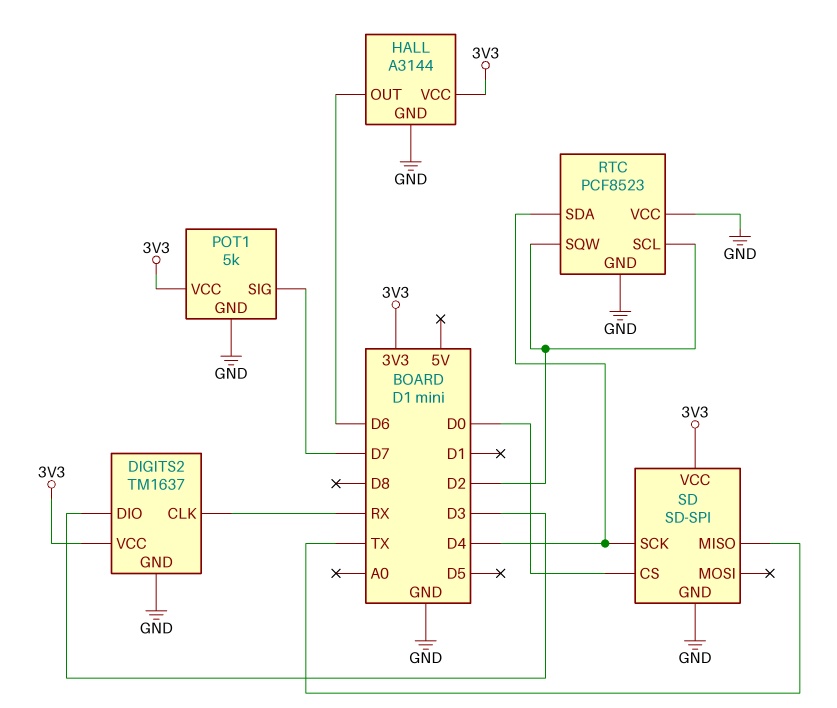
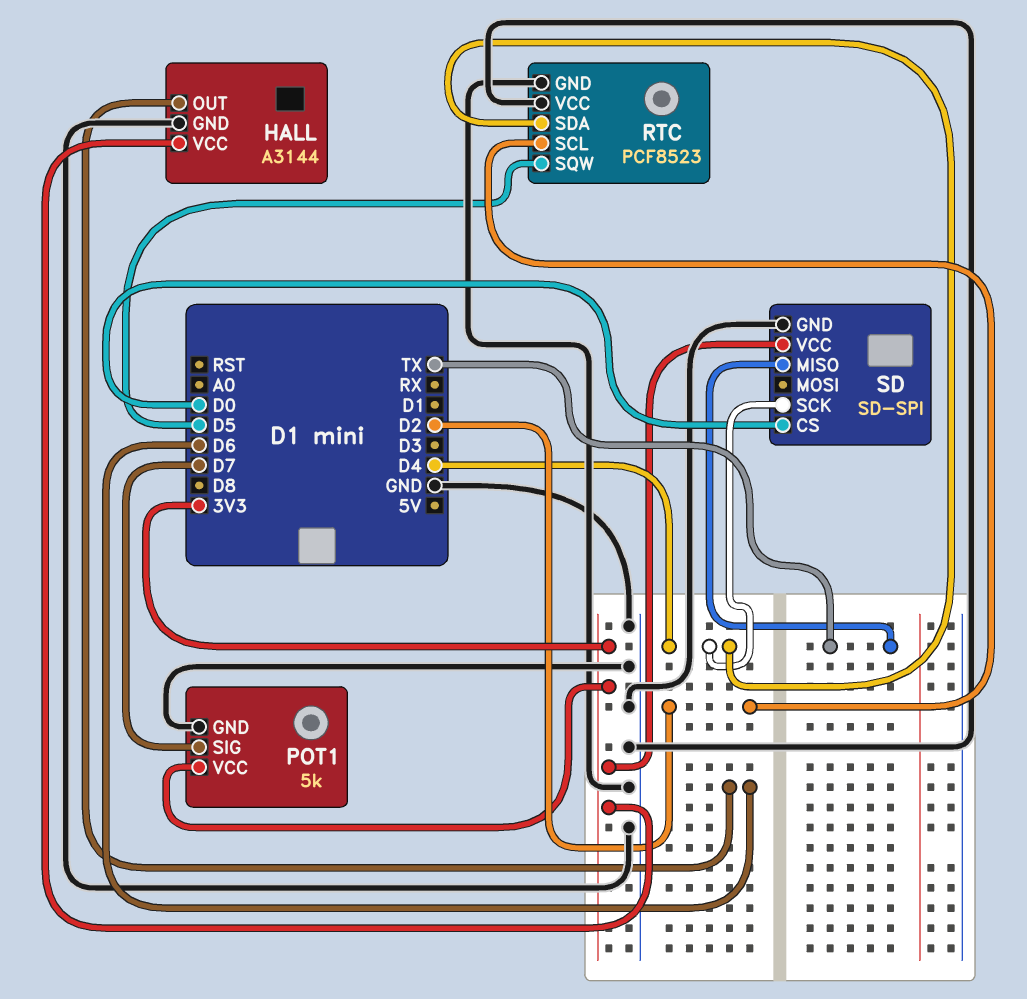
DIGITS2: TM1637 -> none
DIGITS2 pin CLK: RX -> none
DIGITS2 pin DIO: D3 -> none
DIGITS2 pin GND: GND -> none
DIGITS2 pin VCC: 3V3 -> none
RTC pin SQW: D2 -> D5

